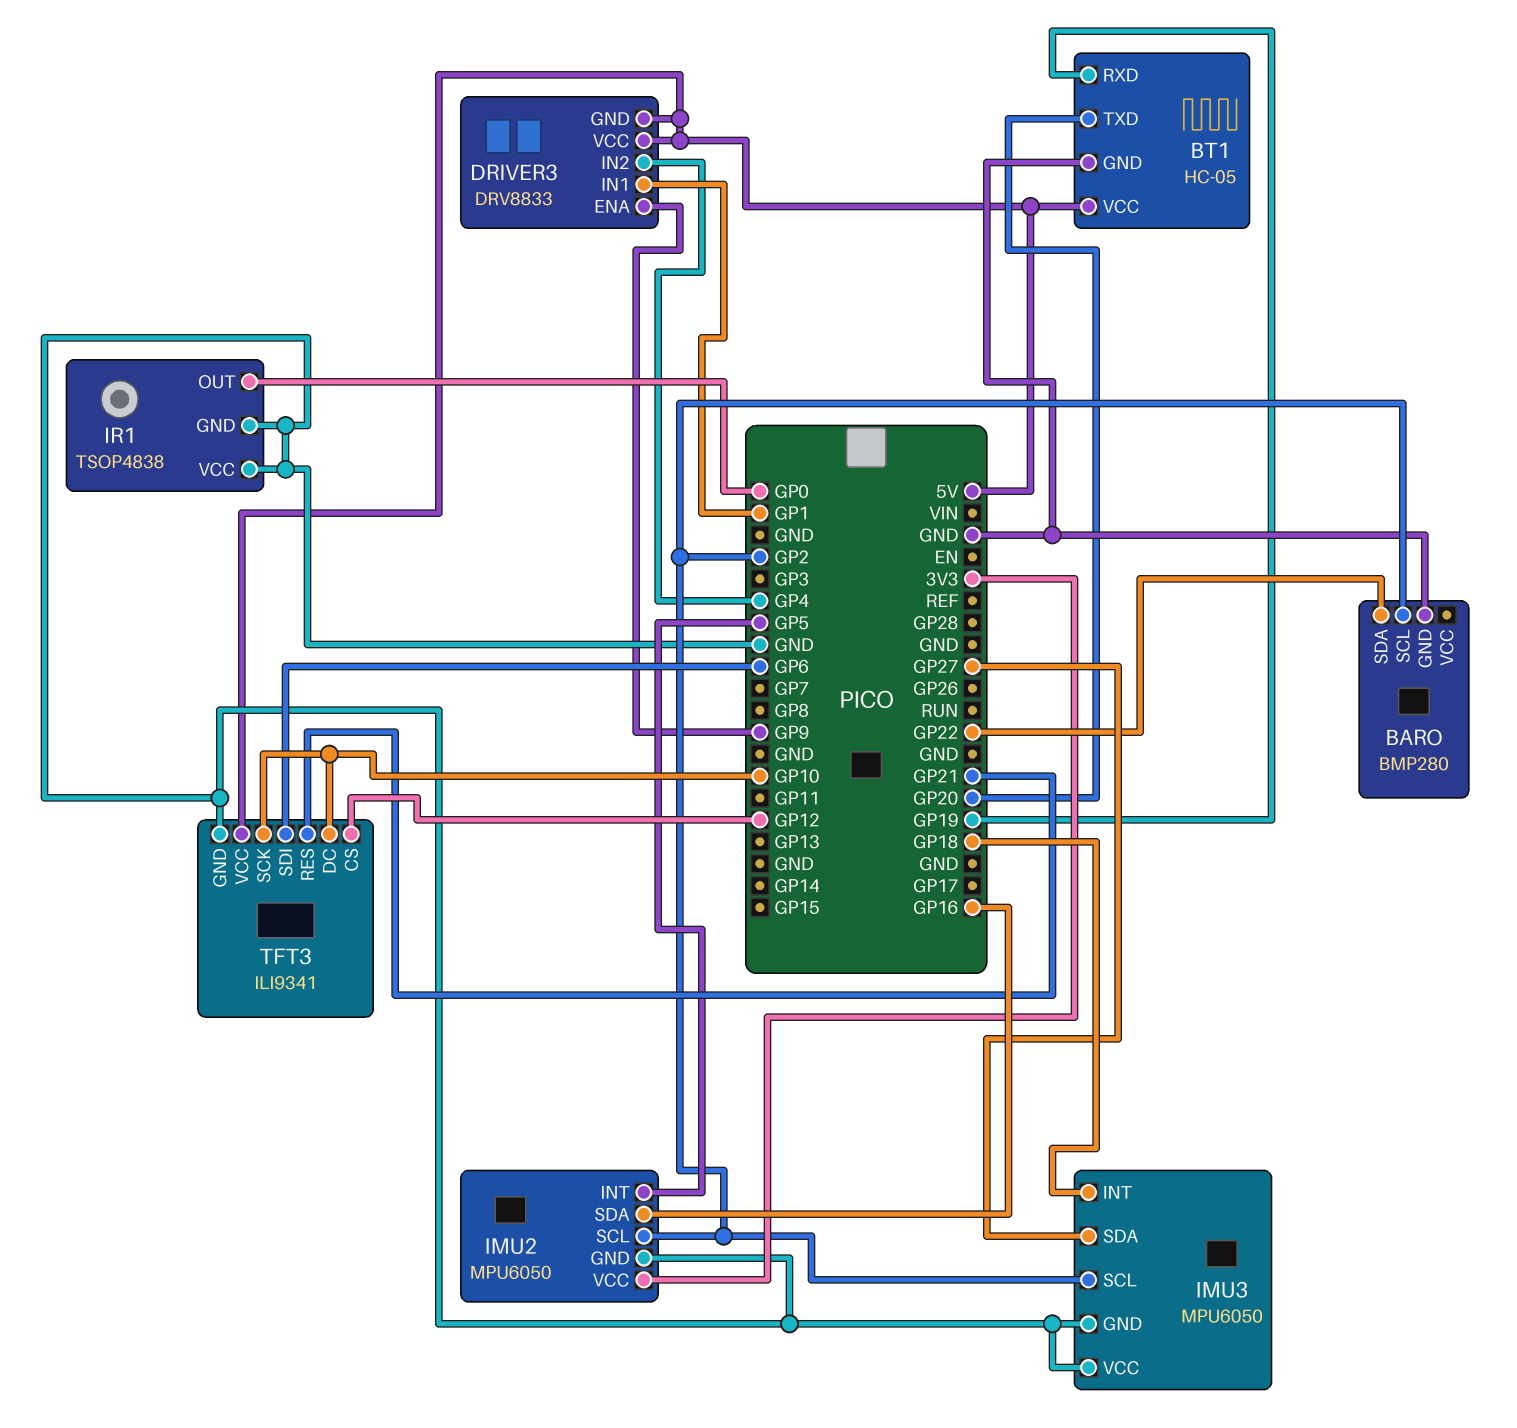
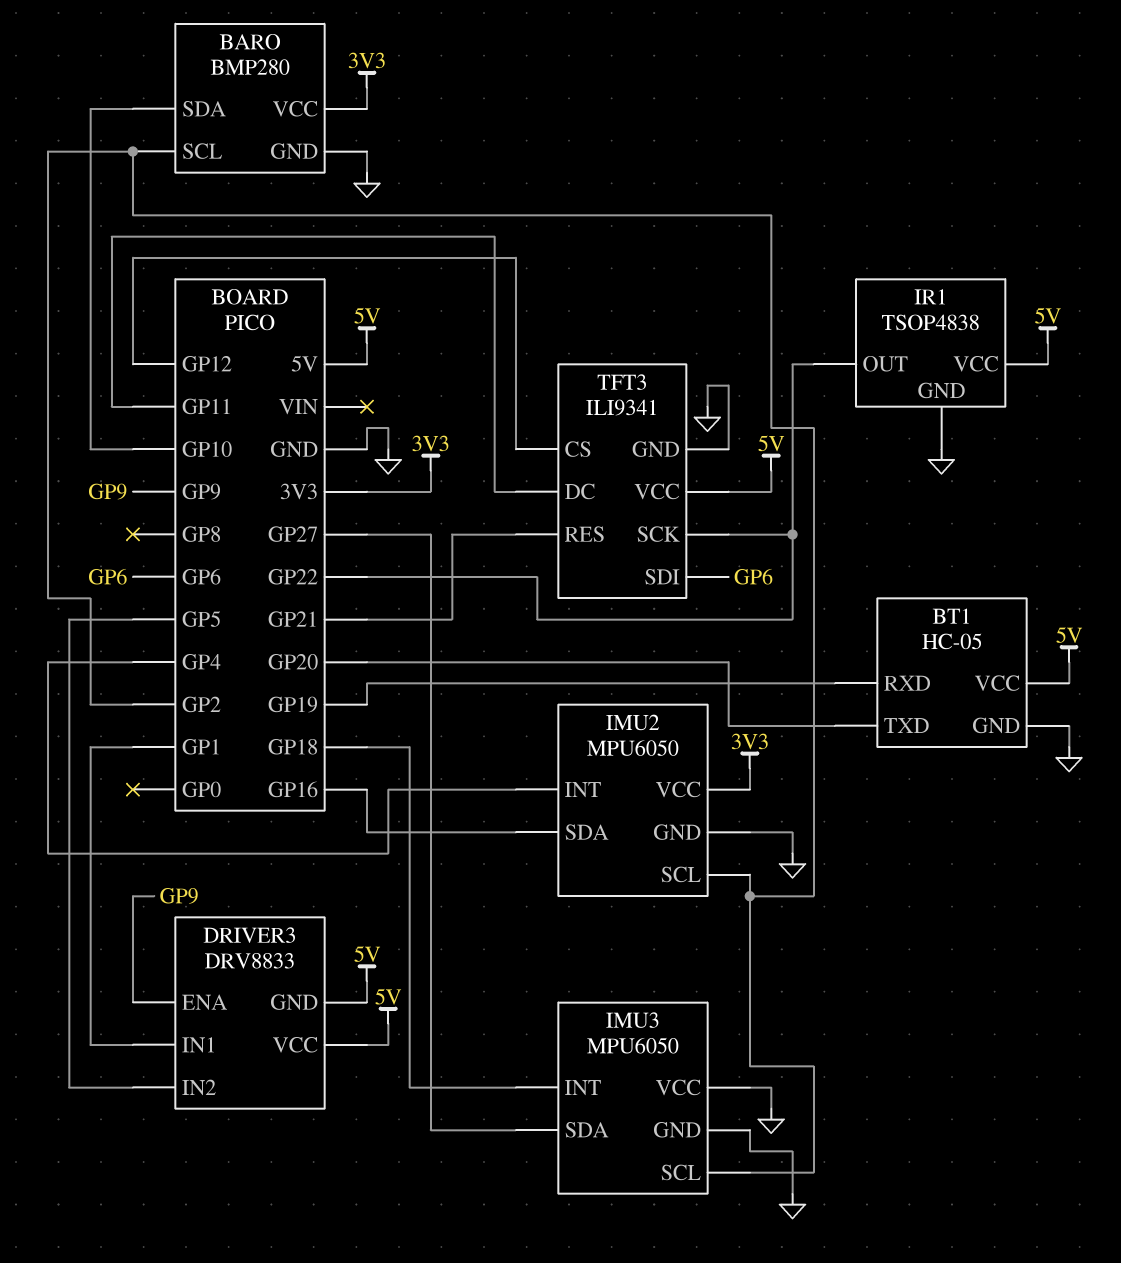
BARO pin SDA: GP22 -> GP10
BARO pin VCC: none -> 3V3
DRIVER3 pin IN2: GP4 -> GP5
IMU2 pin INT: GP5 -> GP4
IR1 pin OUT: GP0 -> GP22
IR1 pin VCC: GND -> 5V
TFT3 pin DC: GP10 -> GP11
TFT3 pin SCK: GP10 -> GP22

